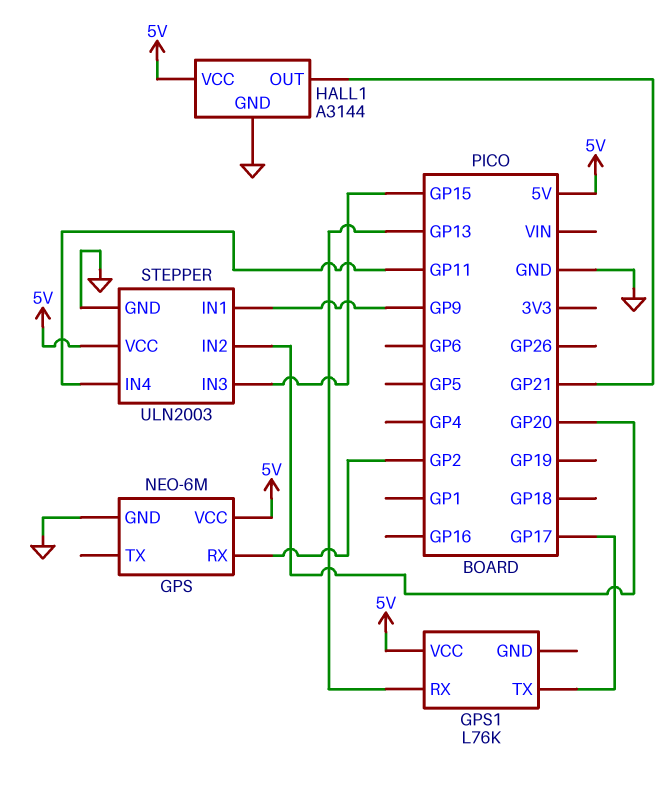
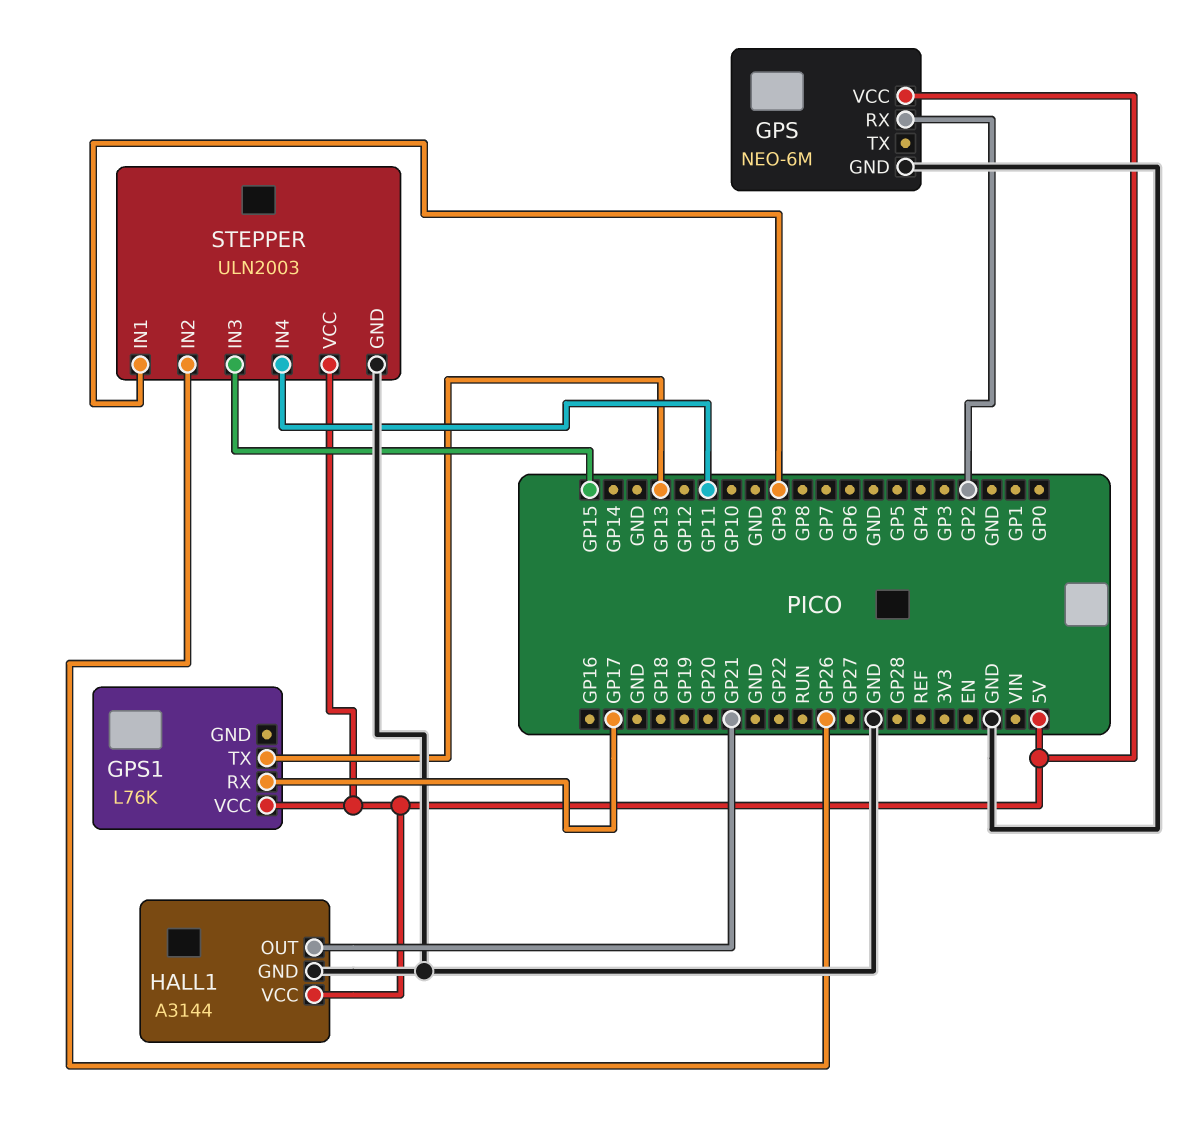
GPS1 pin RX: GP13 -> GP17
GPS1 pin TX: GP17 -> GP13
STEPPER pin IN2: GP20 -> GP26

